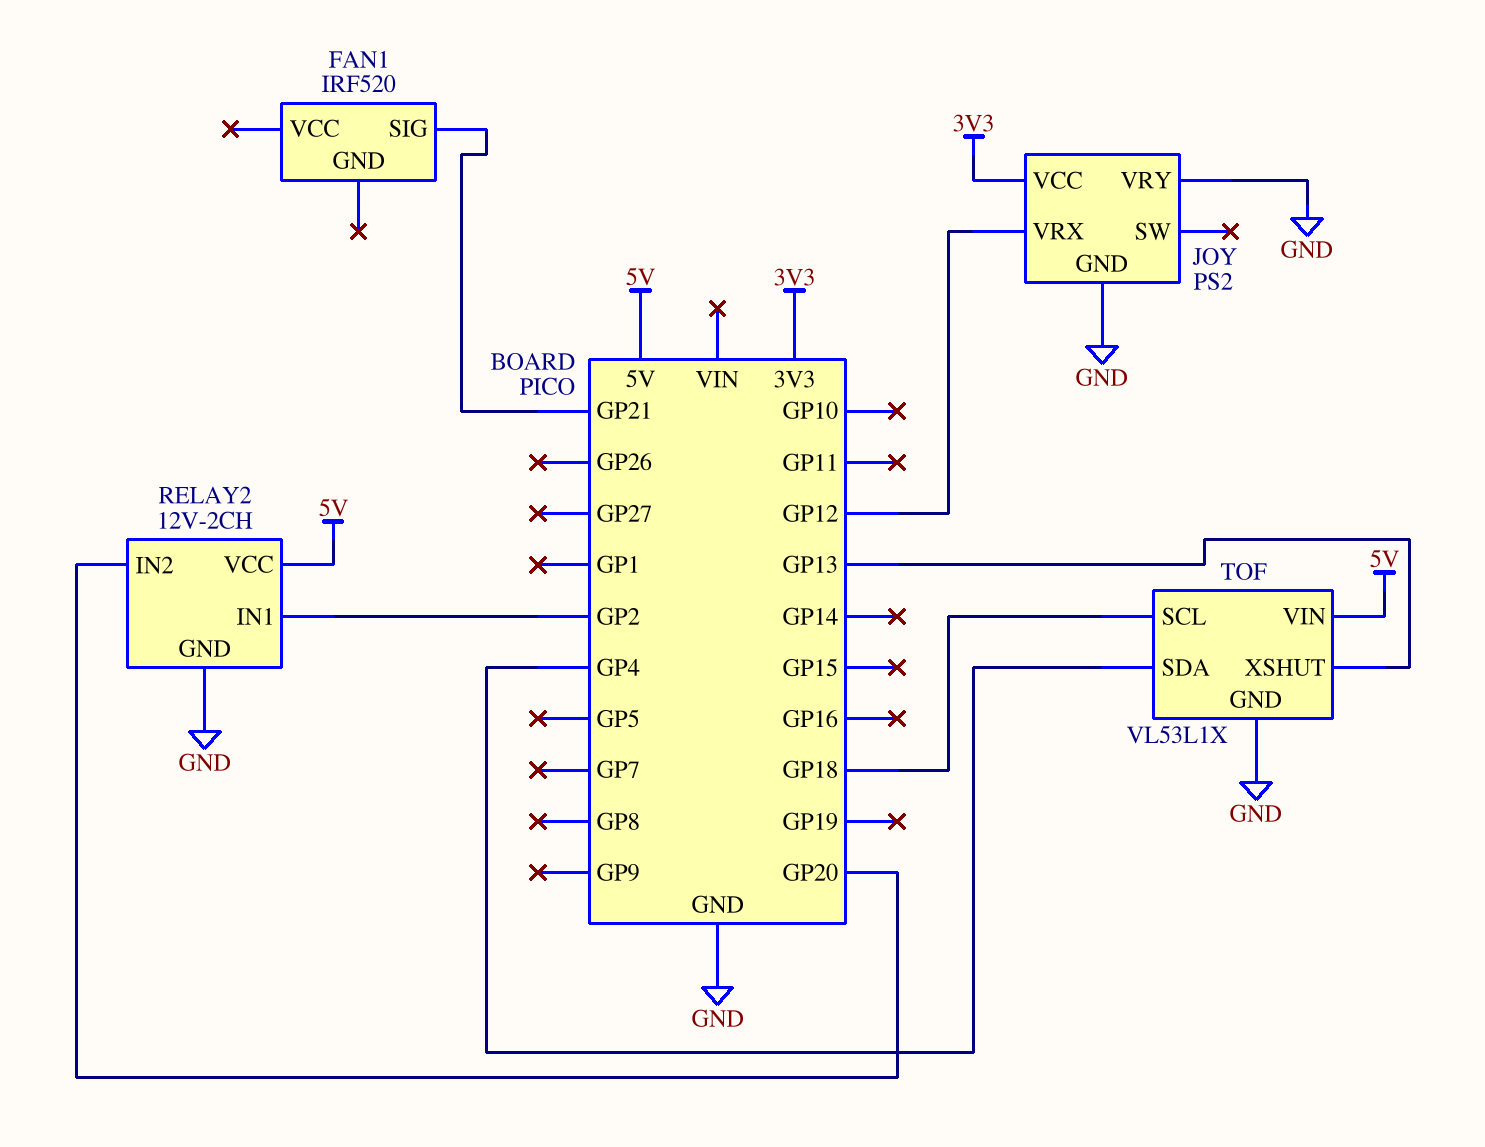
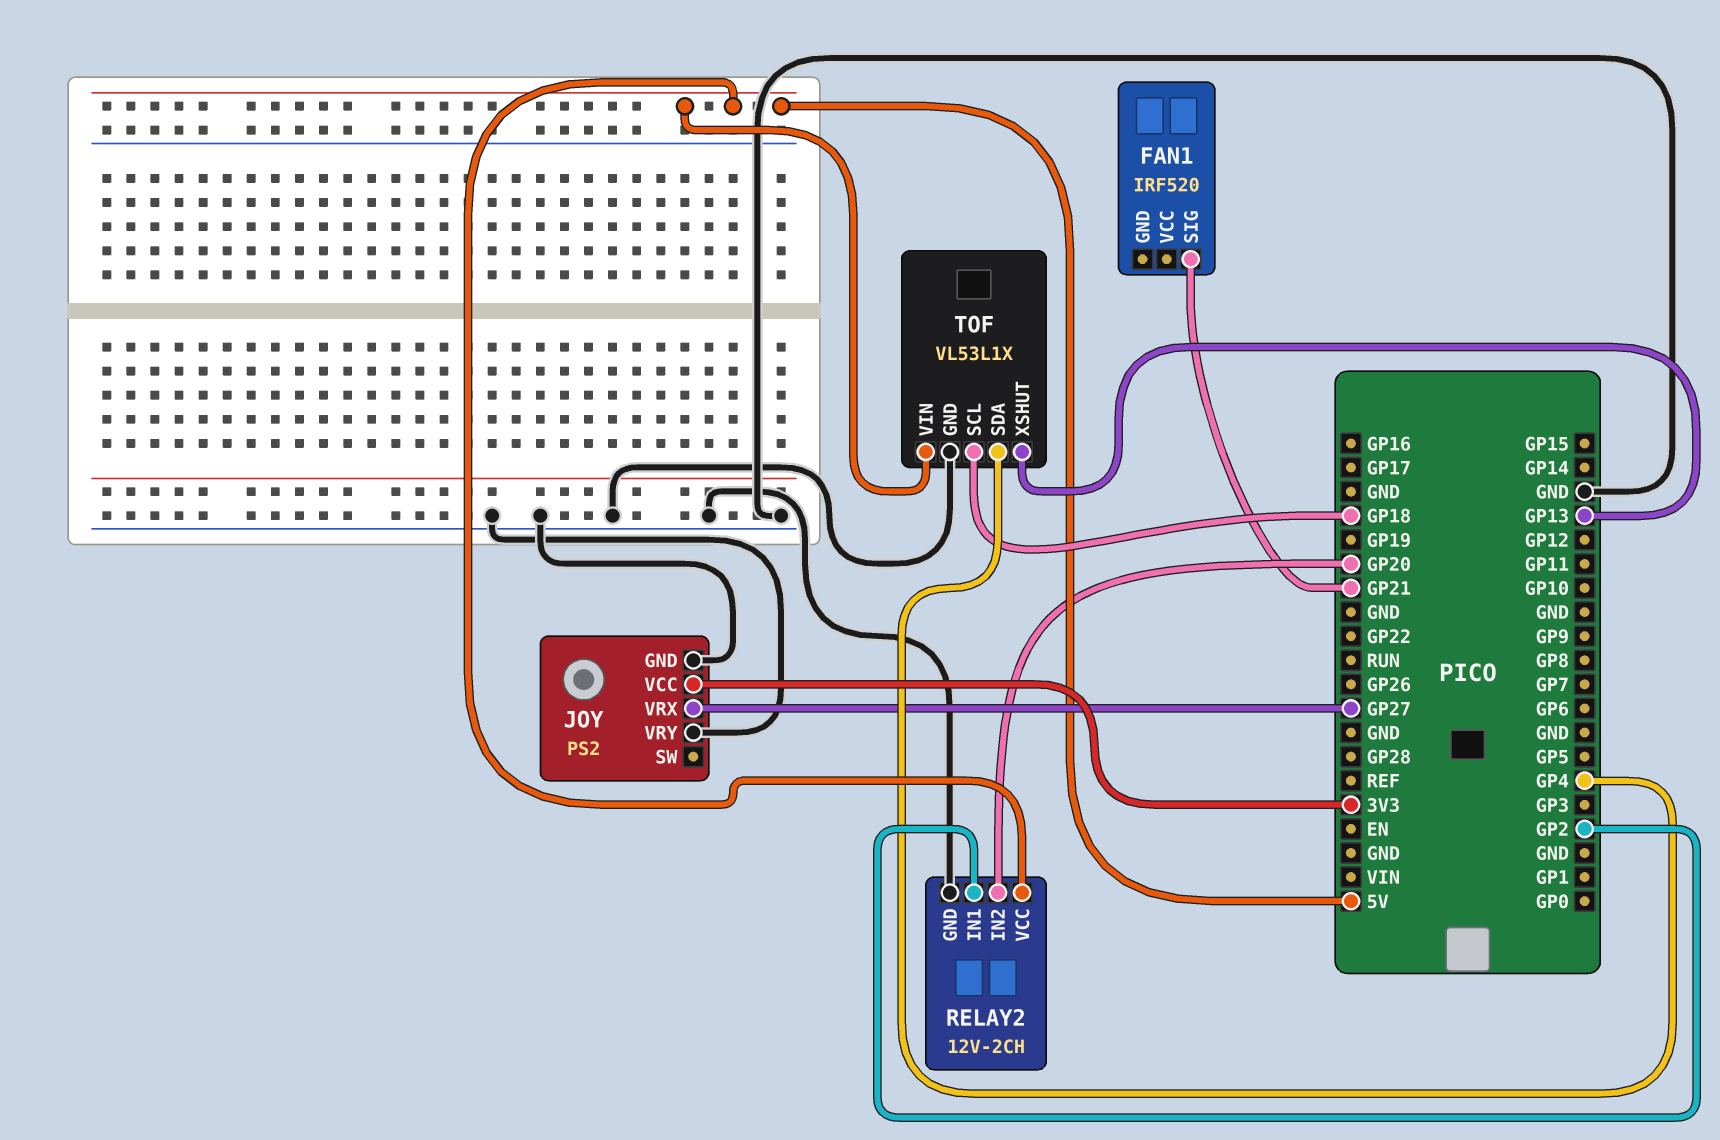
JOY pin VRX: GP12 -> GP27

